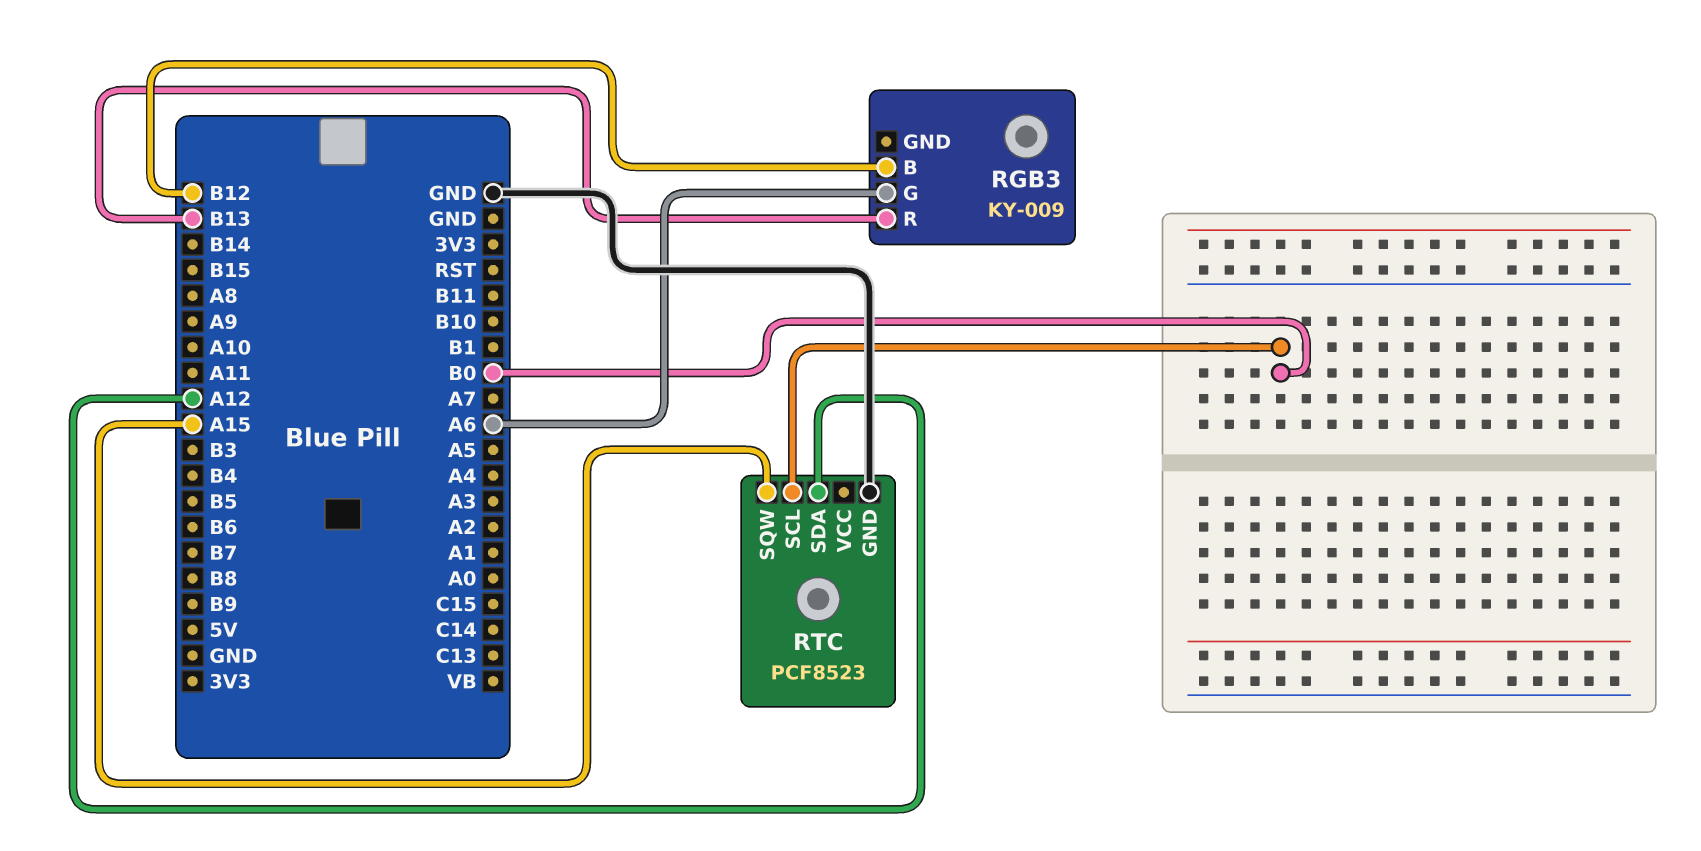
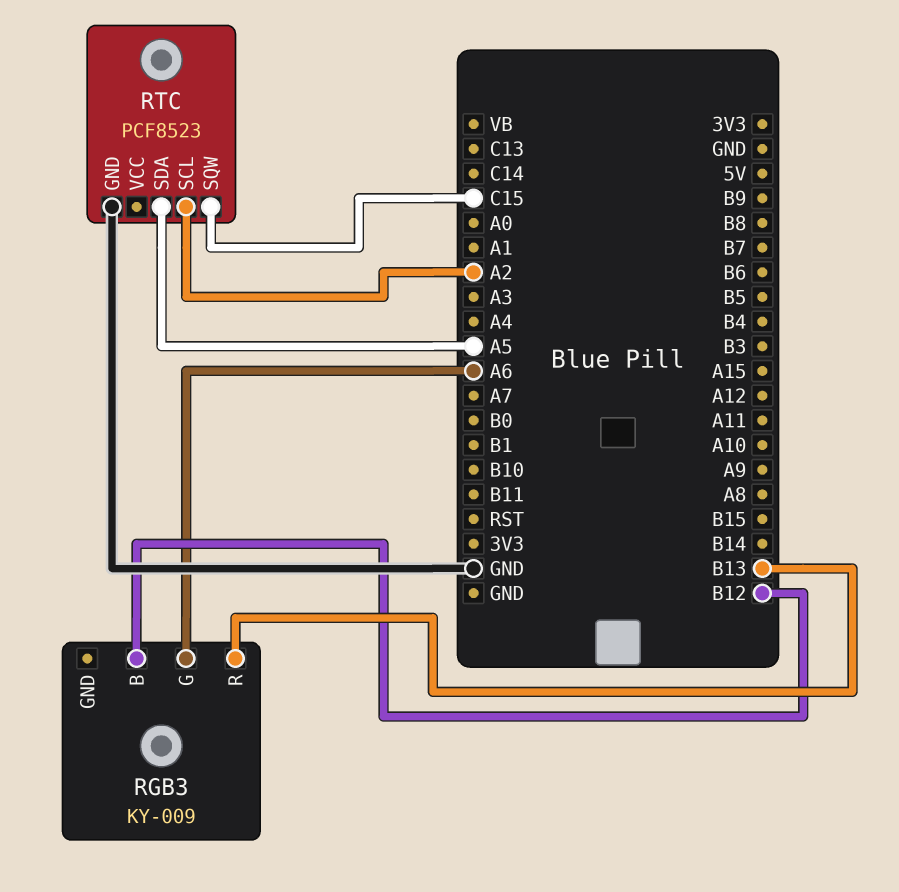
RTC pin SCL: B0 -> A2
RTC pin SDA: A12 -> A5
RTC pin SQW: A15 -> C15

